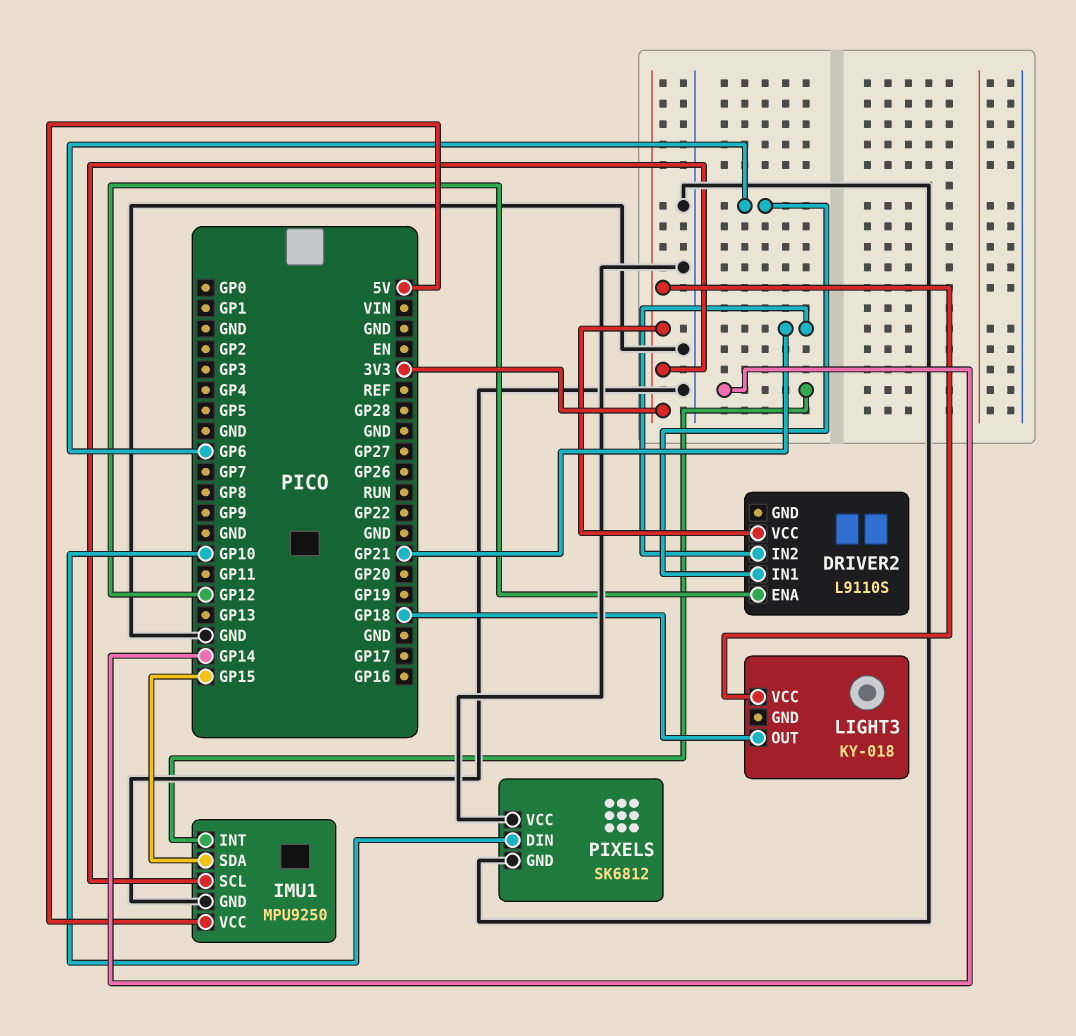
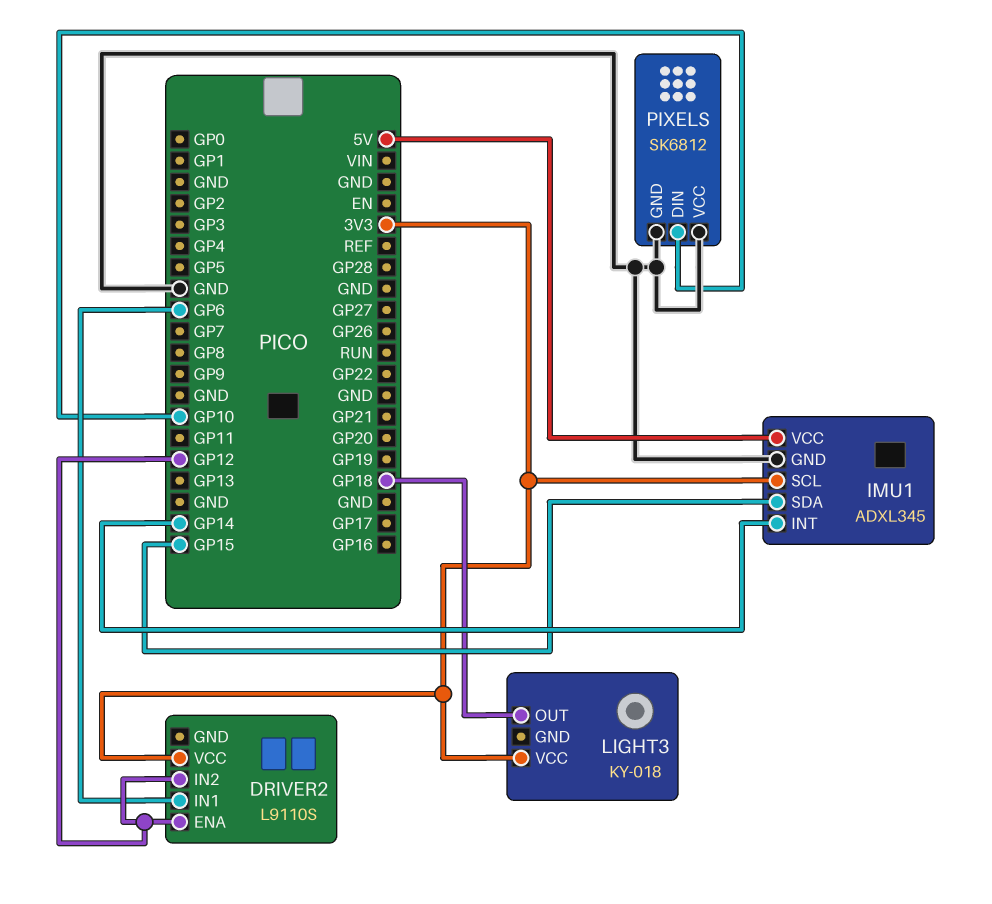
DRIVER2 pin IN2: GP21 -> GP12
IMU1: MPU9250 -> ADXL345

